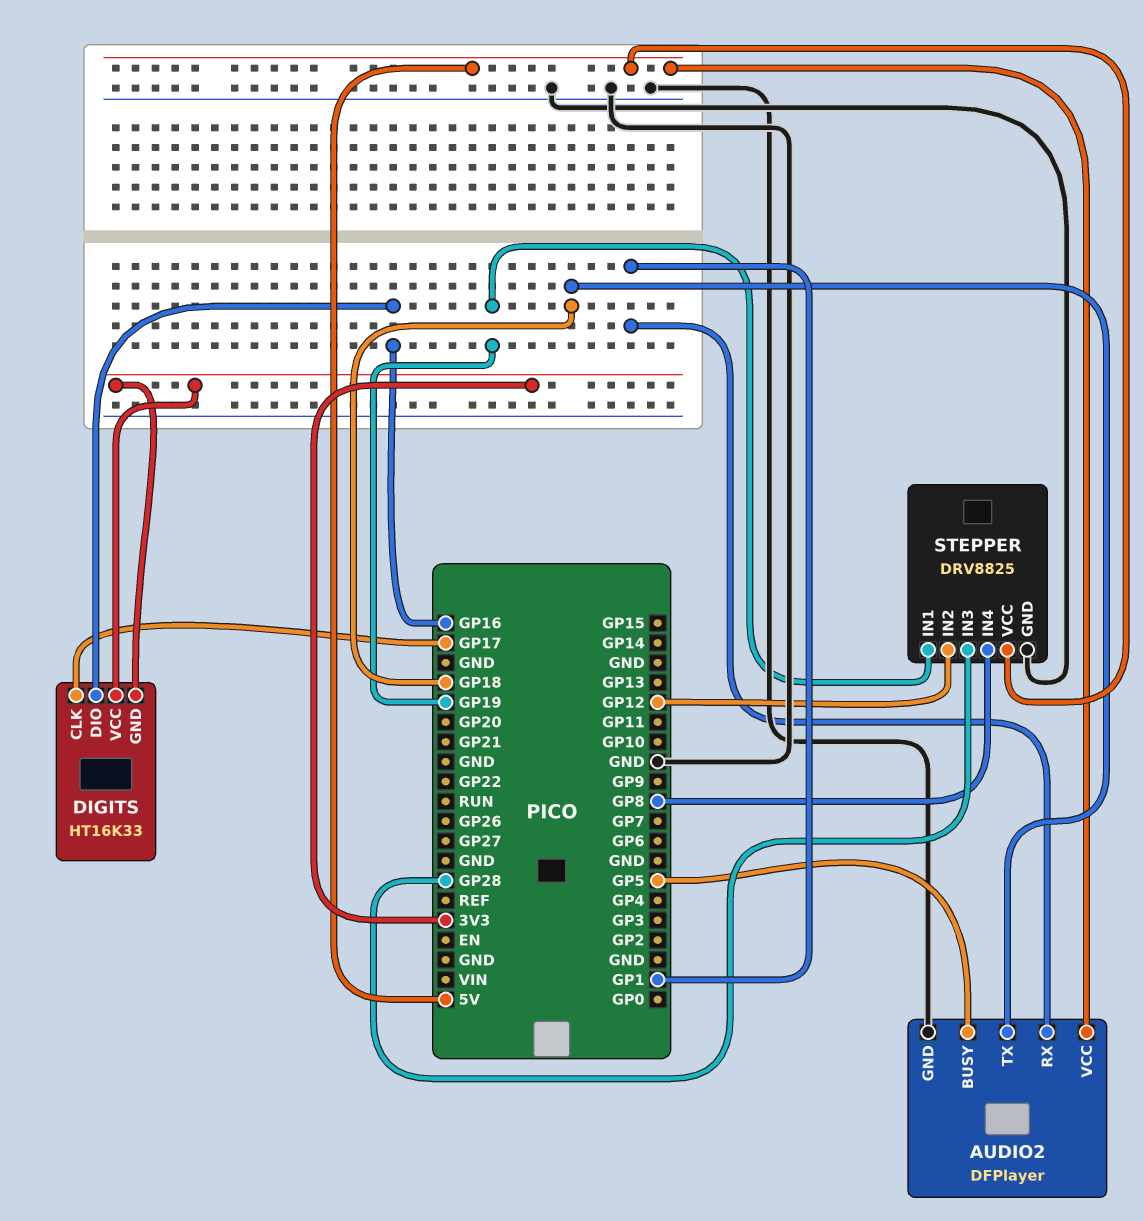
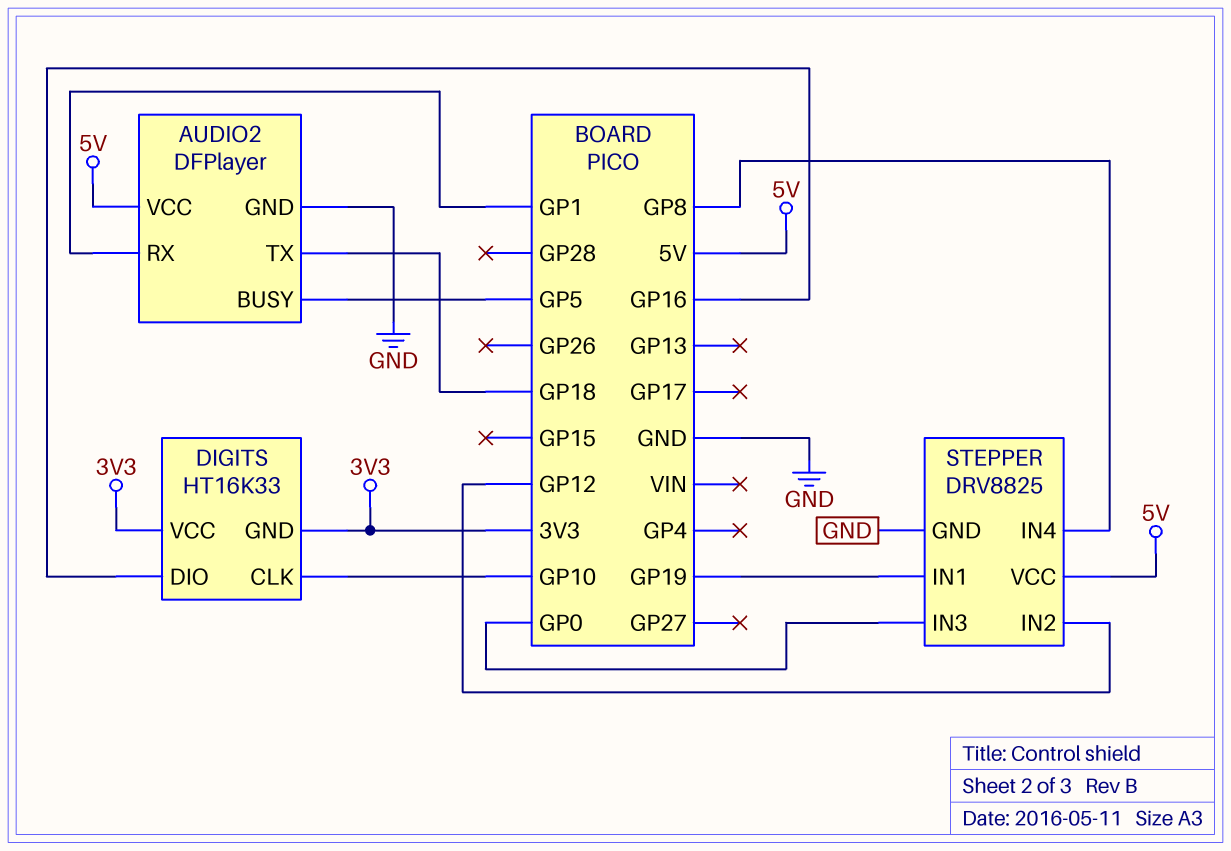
DIGITS pin CLK: GP17 -> GP10
STEPPER pin IN3: GP28 -> GP0

